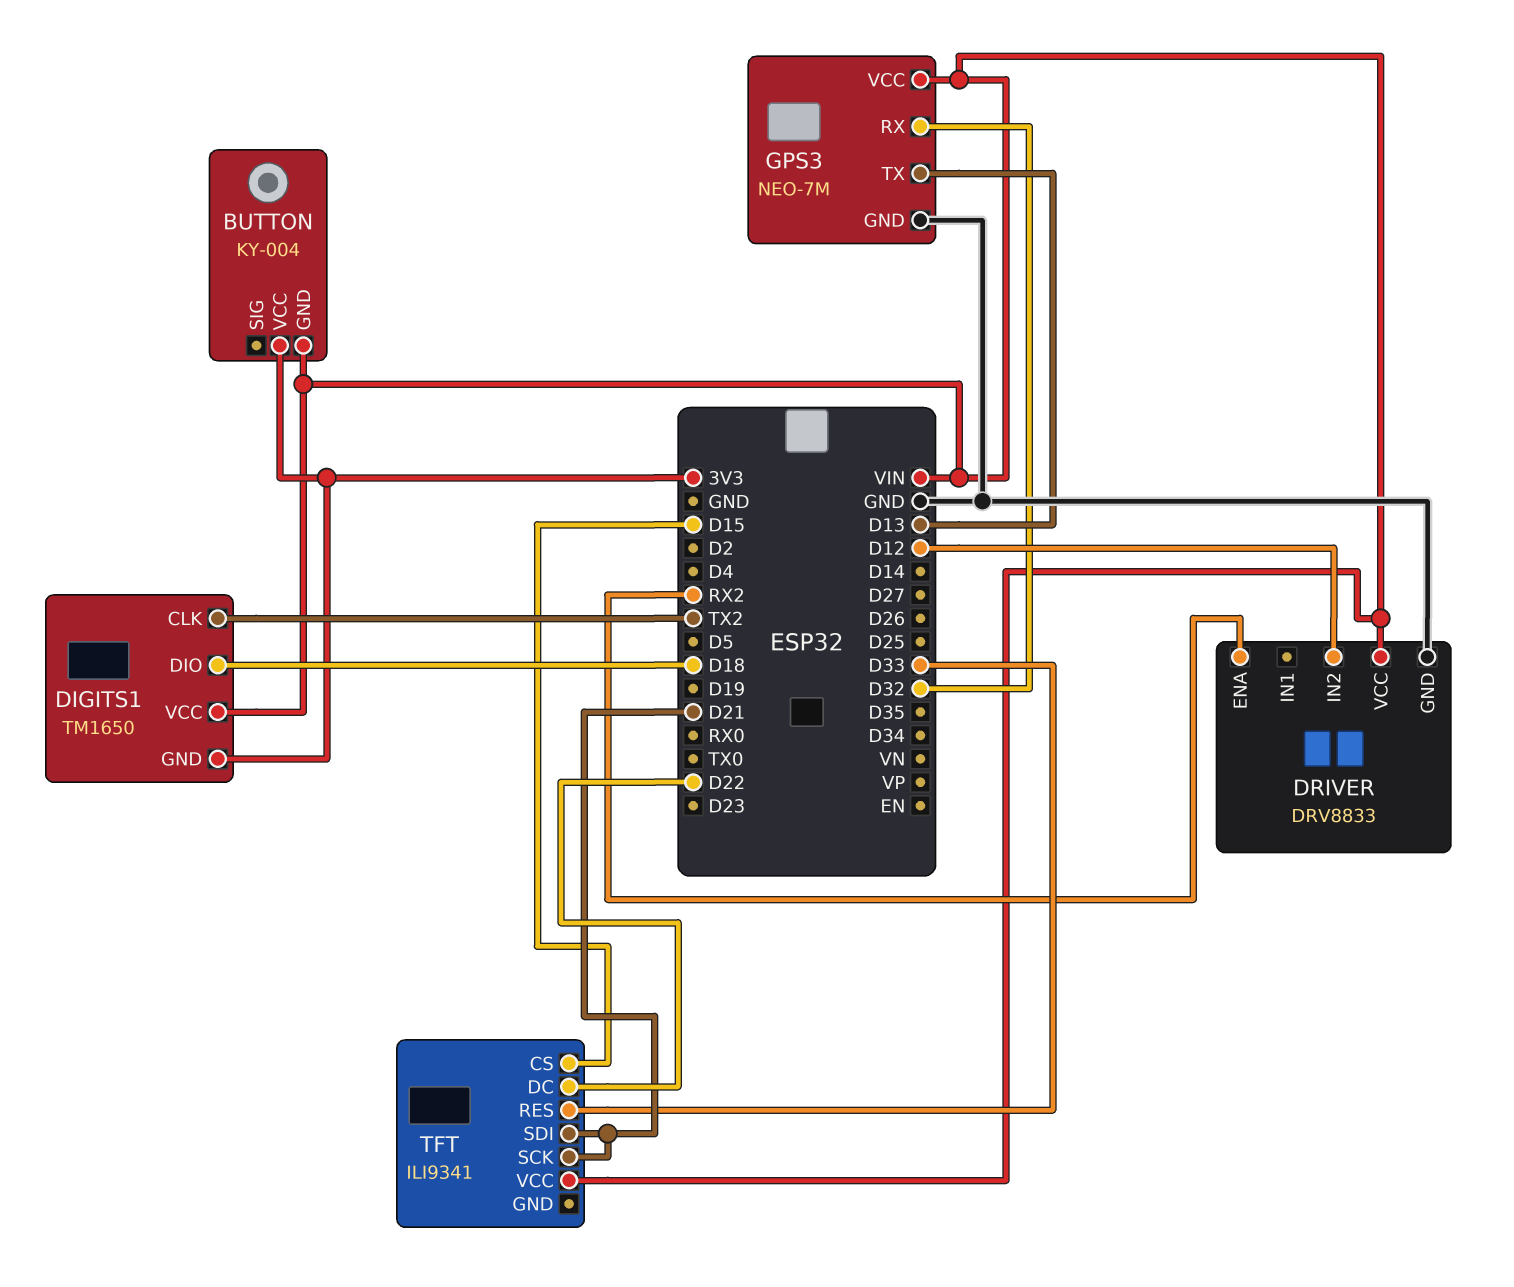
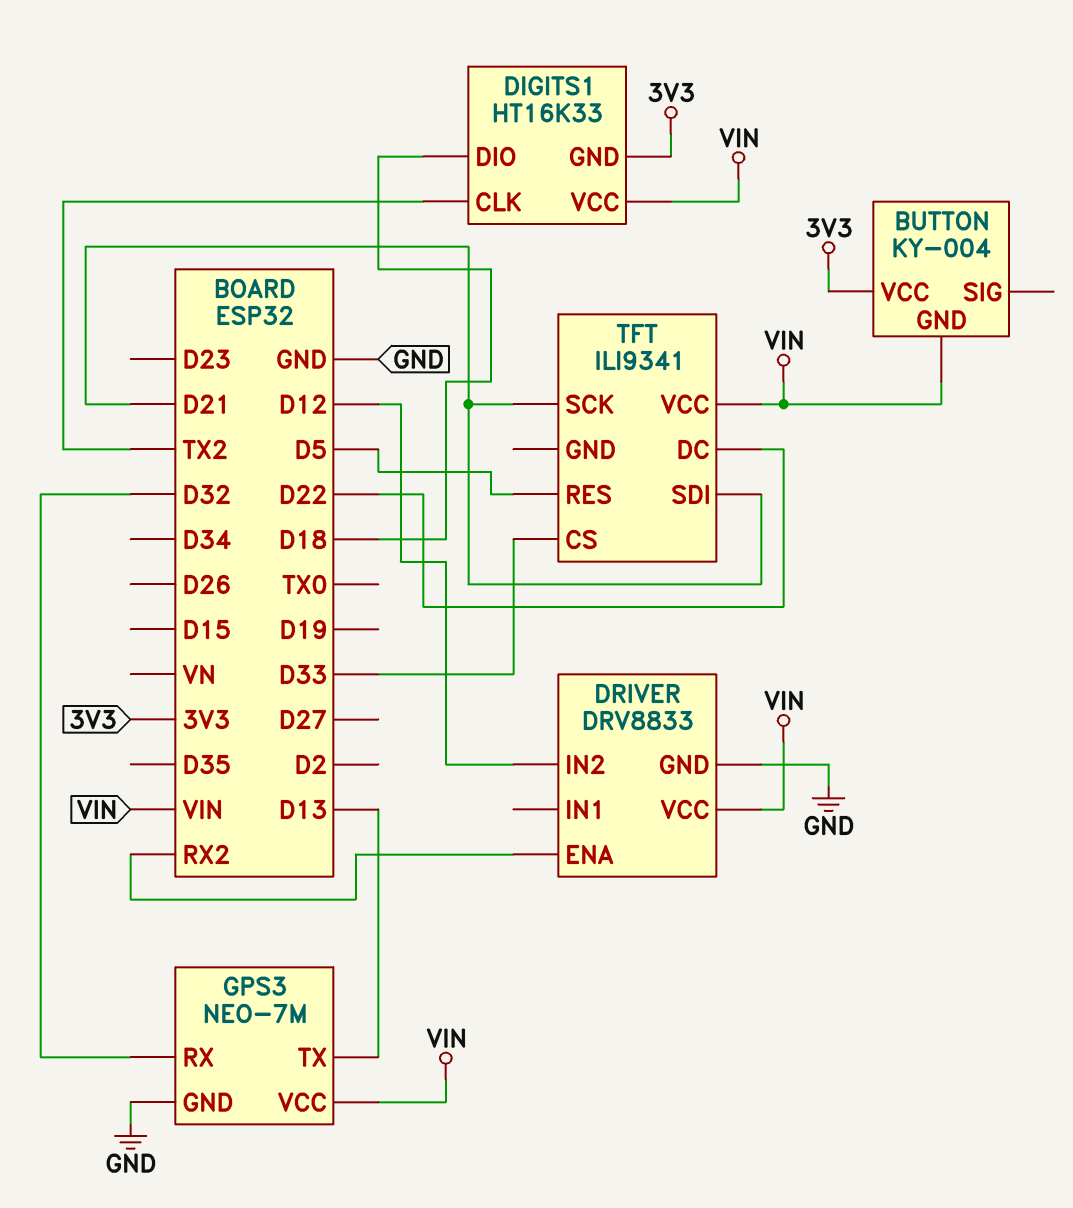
DIGITS1: TM1650 -> HT16K33
TFT pin CS: D15 -> D33
TFT pin RES: D33 -> D5

